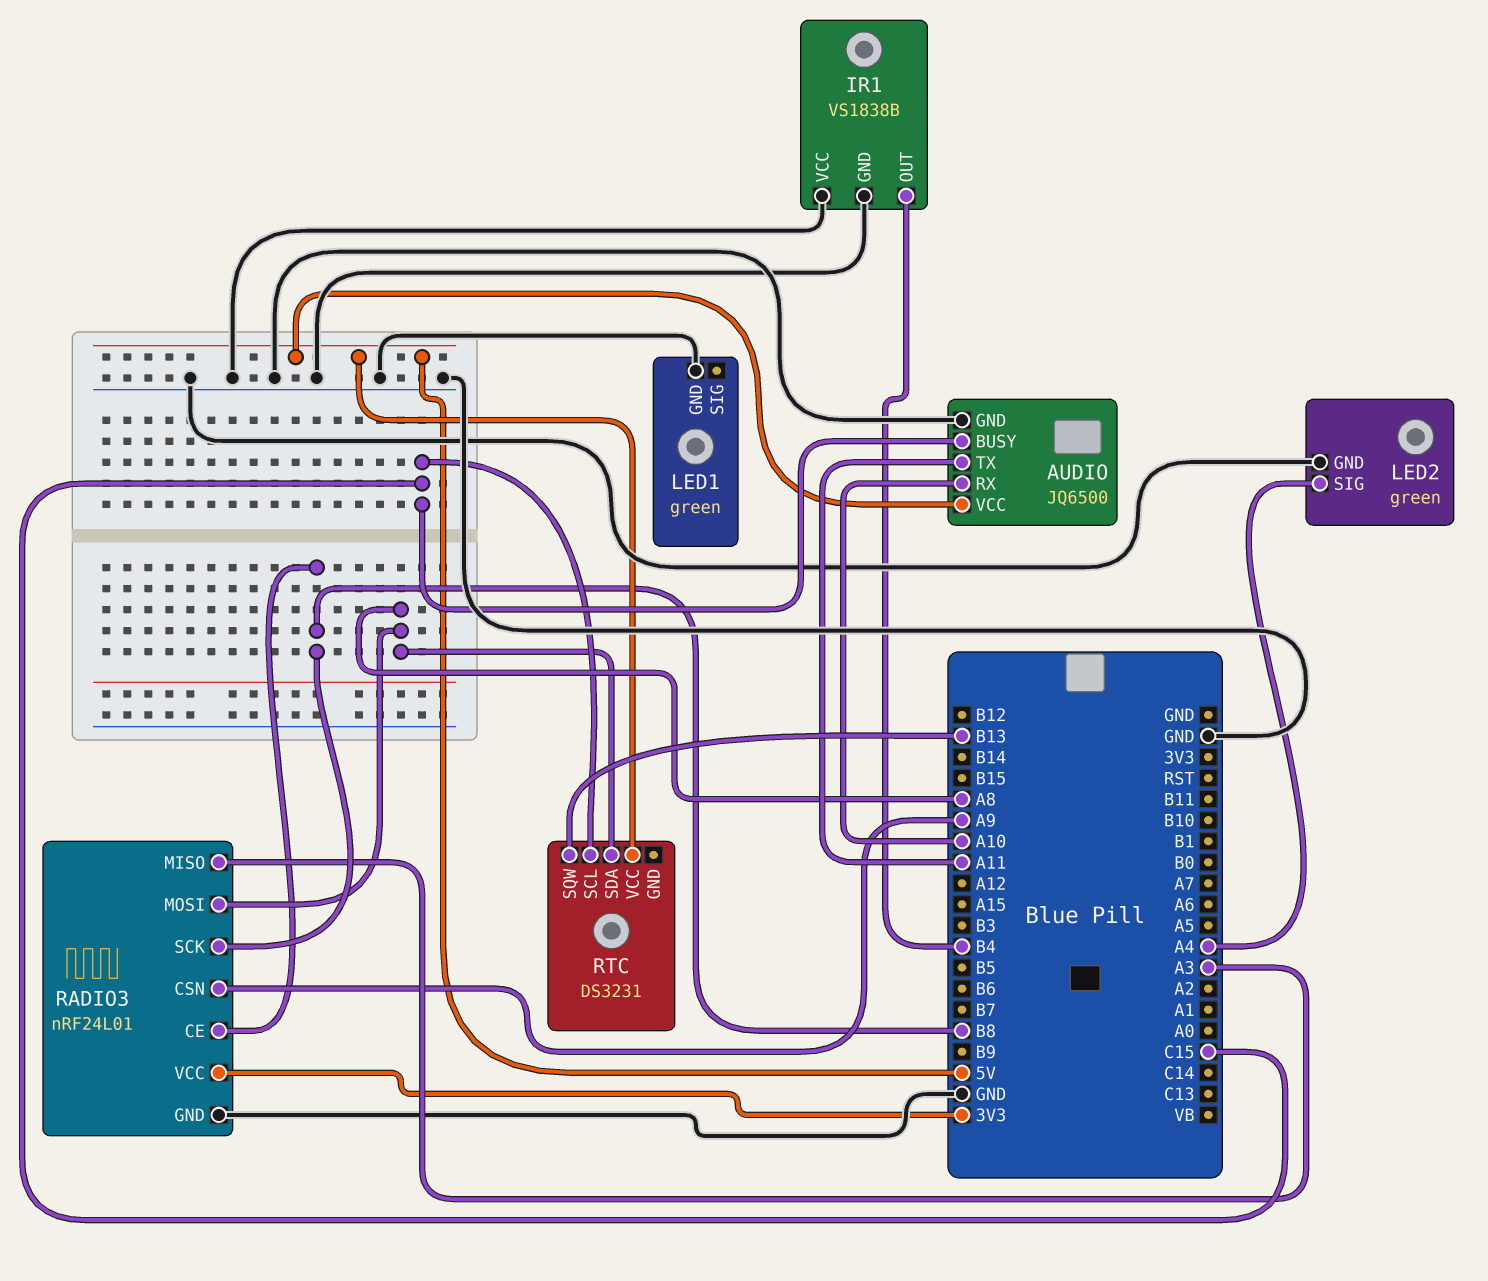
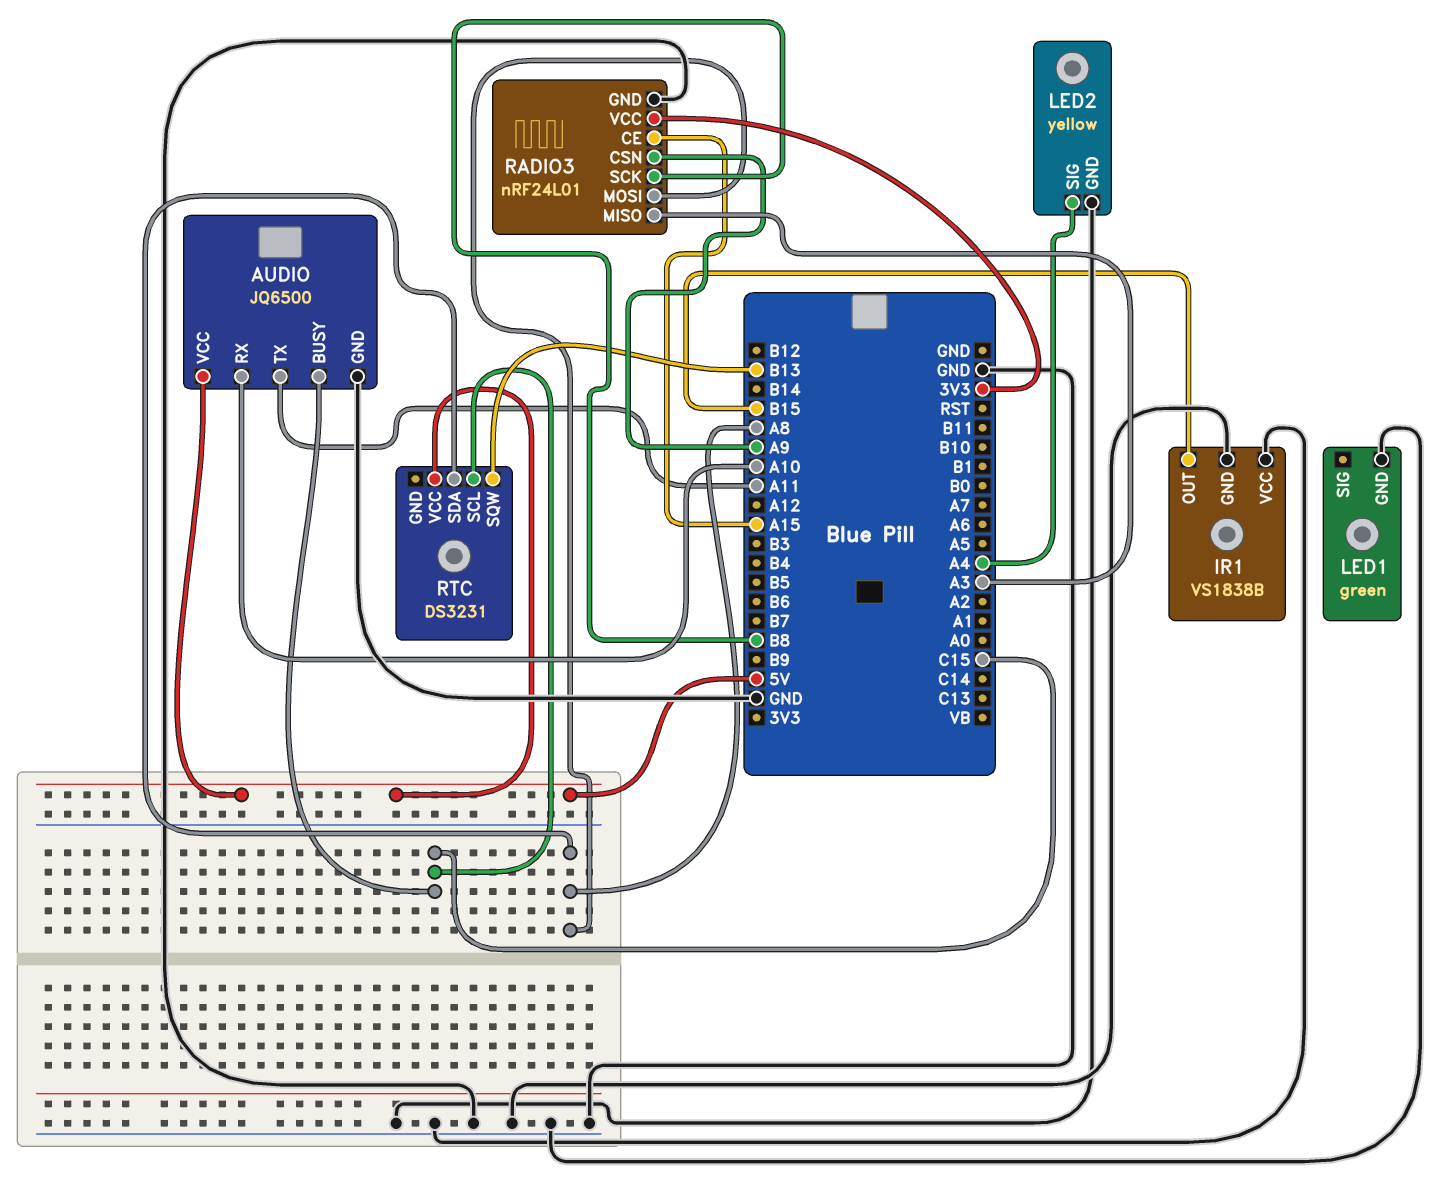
IR1 pin OUT: B4 -> B15
LED2: green -> yellow
RADIO3 pin CE: B8 -> A15

